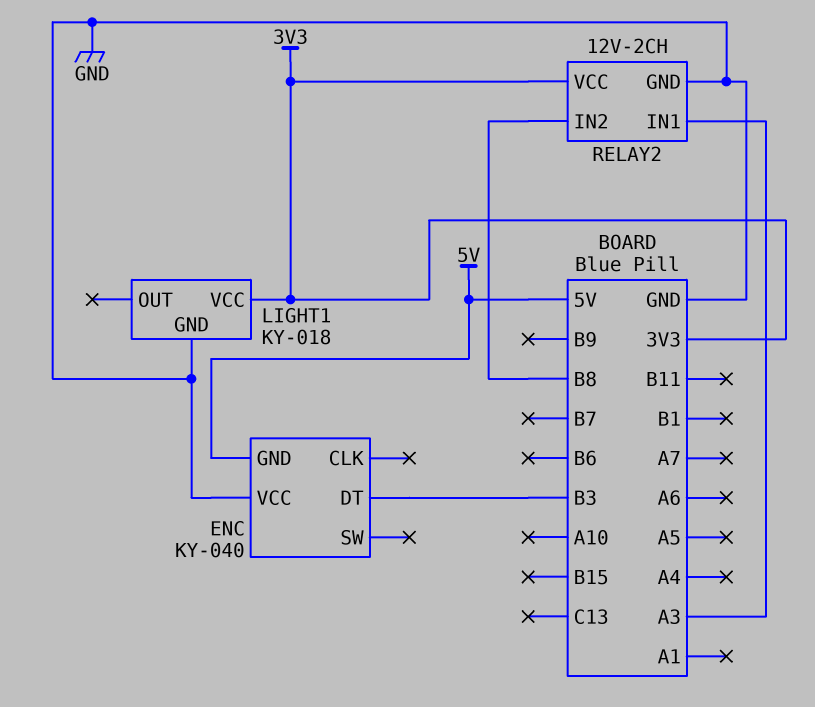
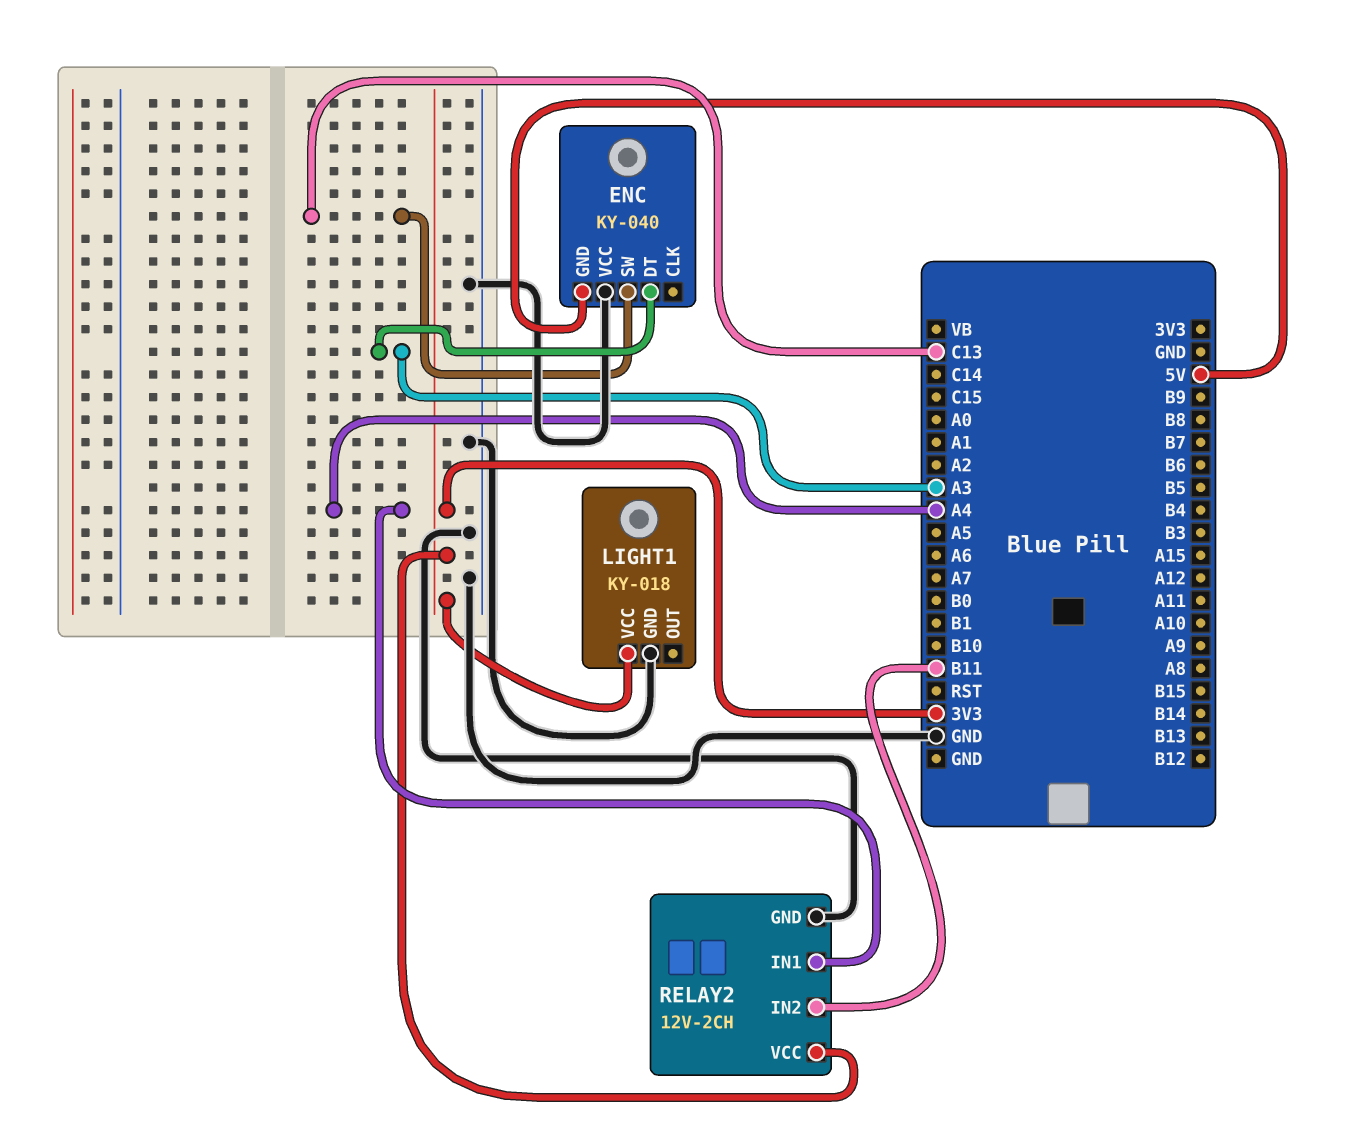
ENC pin DT: B3 -> A3
ENC pin SW: none -> C13
RELAY2 pin IN1: A3 -> A4
RELAY2 pin IN2: B8 -> B11

